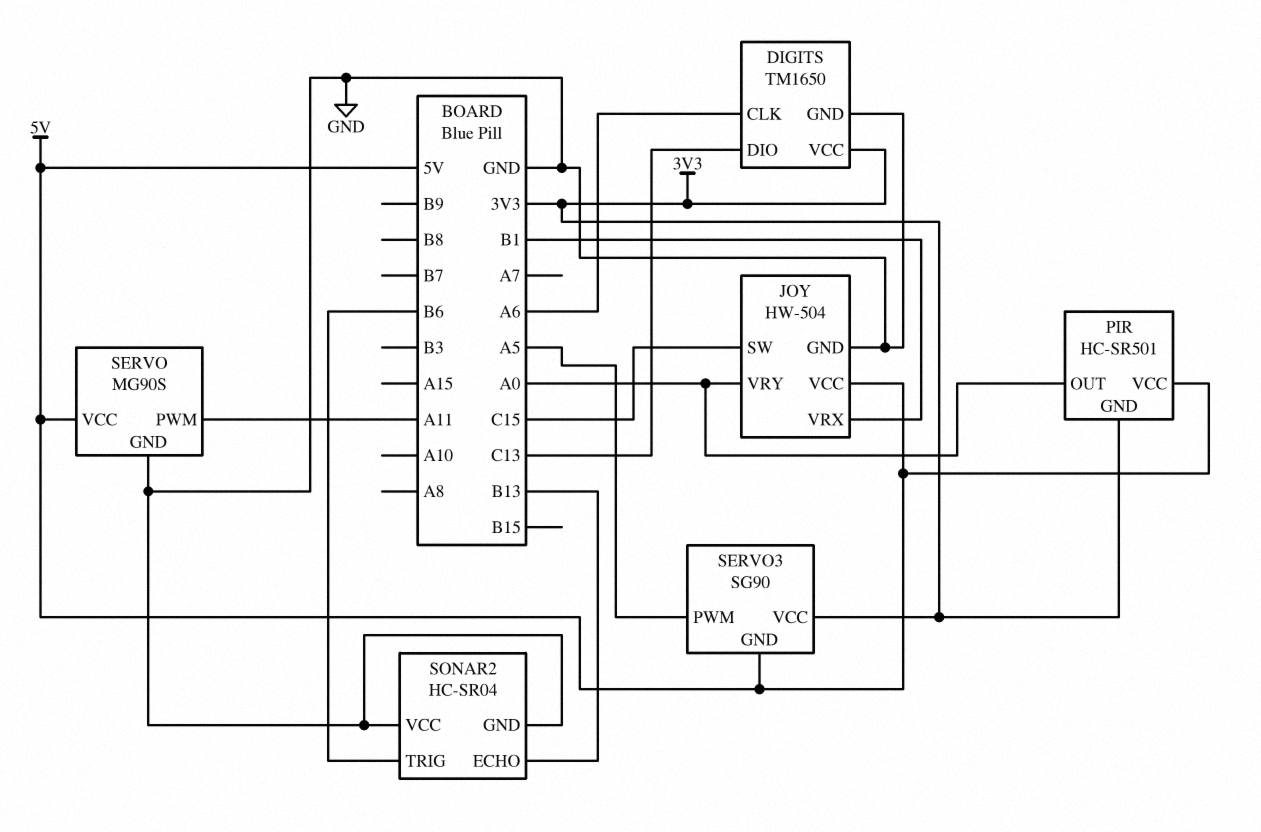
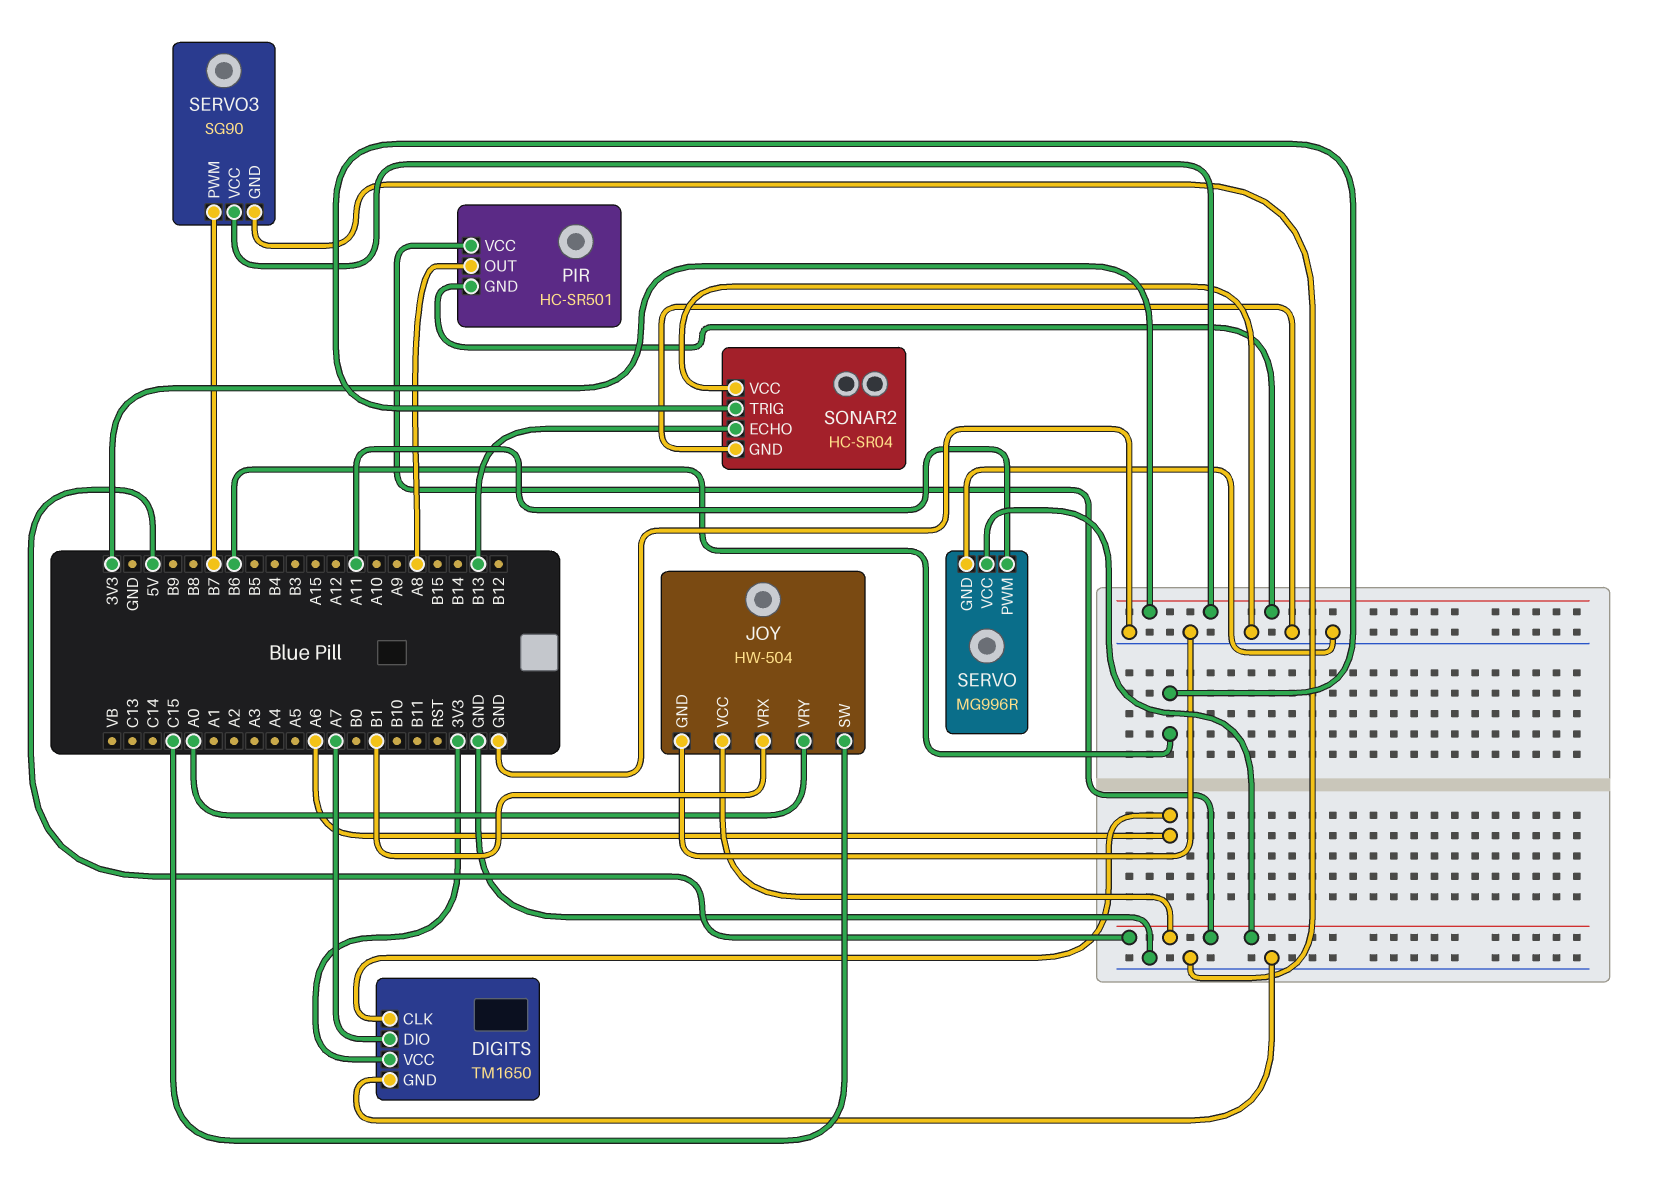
DIGITS pin DIO: C13 -> A7
PIR pin OUT: A0 -> A8
SERVO: MG90S -> MG996R
SERVO3 pin GND: 5V -> GND
SERVO3 pin PWM: A5 -> B7

